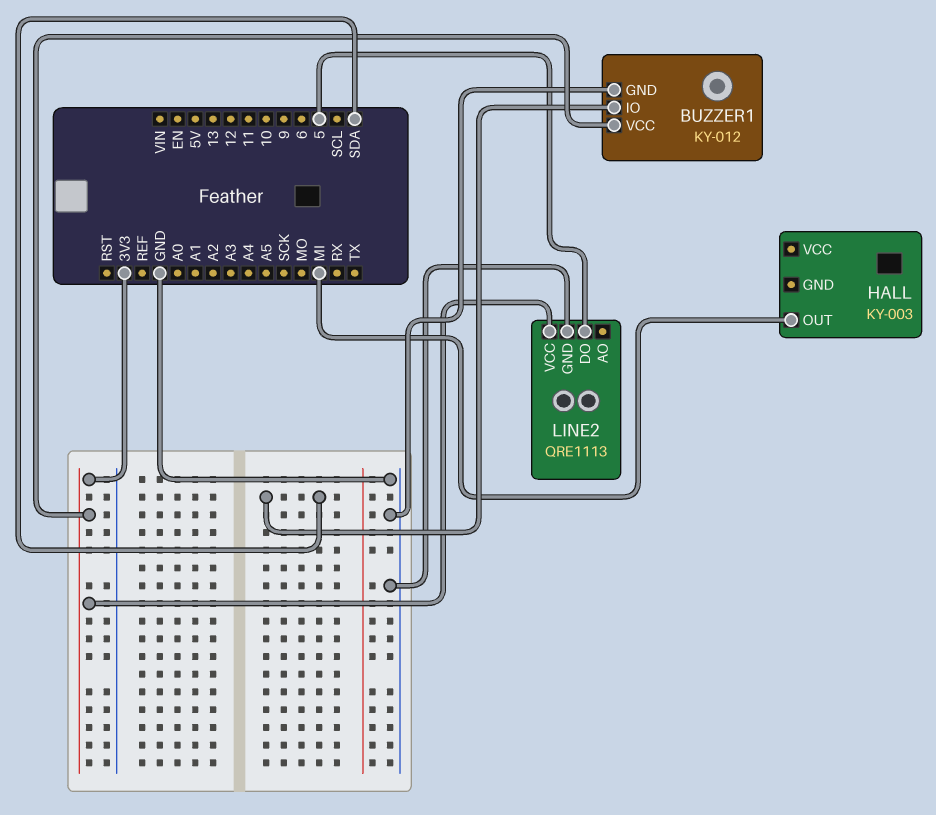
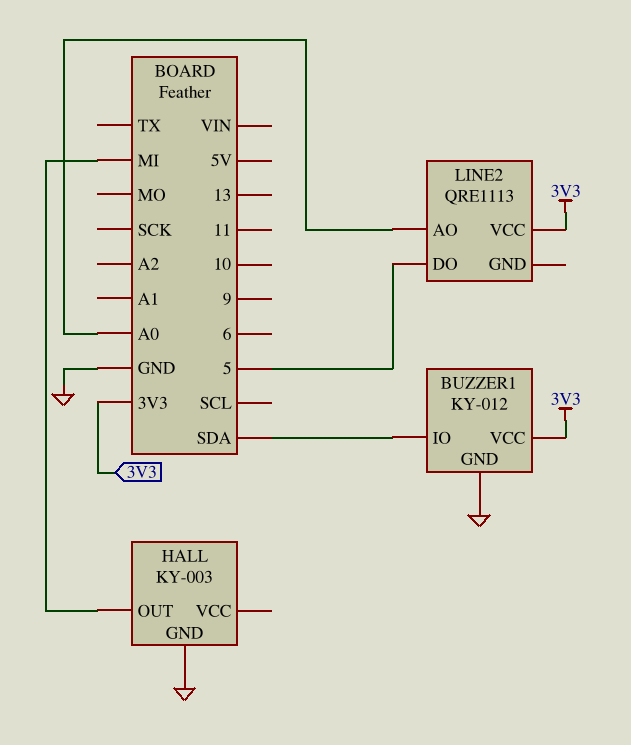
HALL pin GND: none -> GND
LINE2 pin AO: none -> A0
LINE2 pin GND: GND -> none

